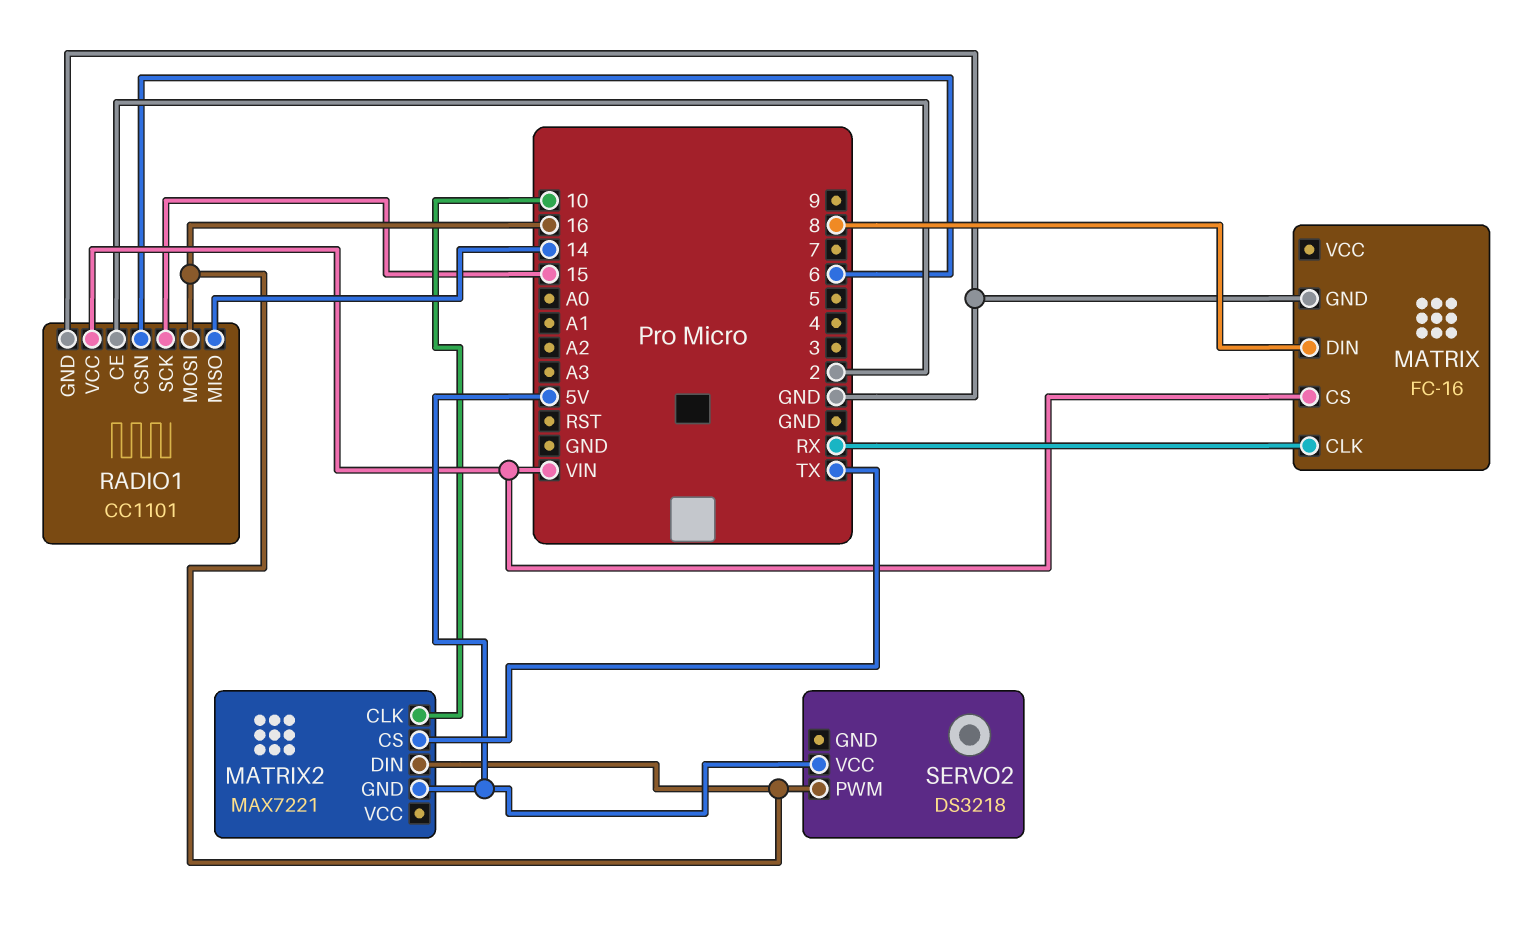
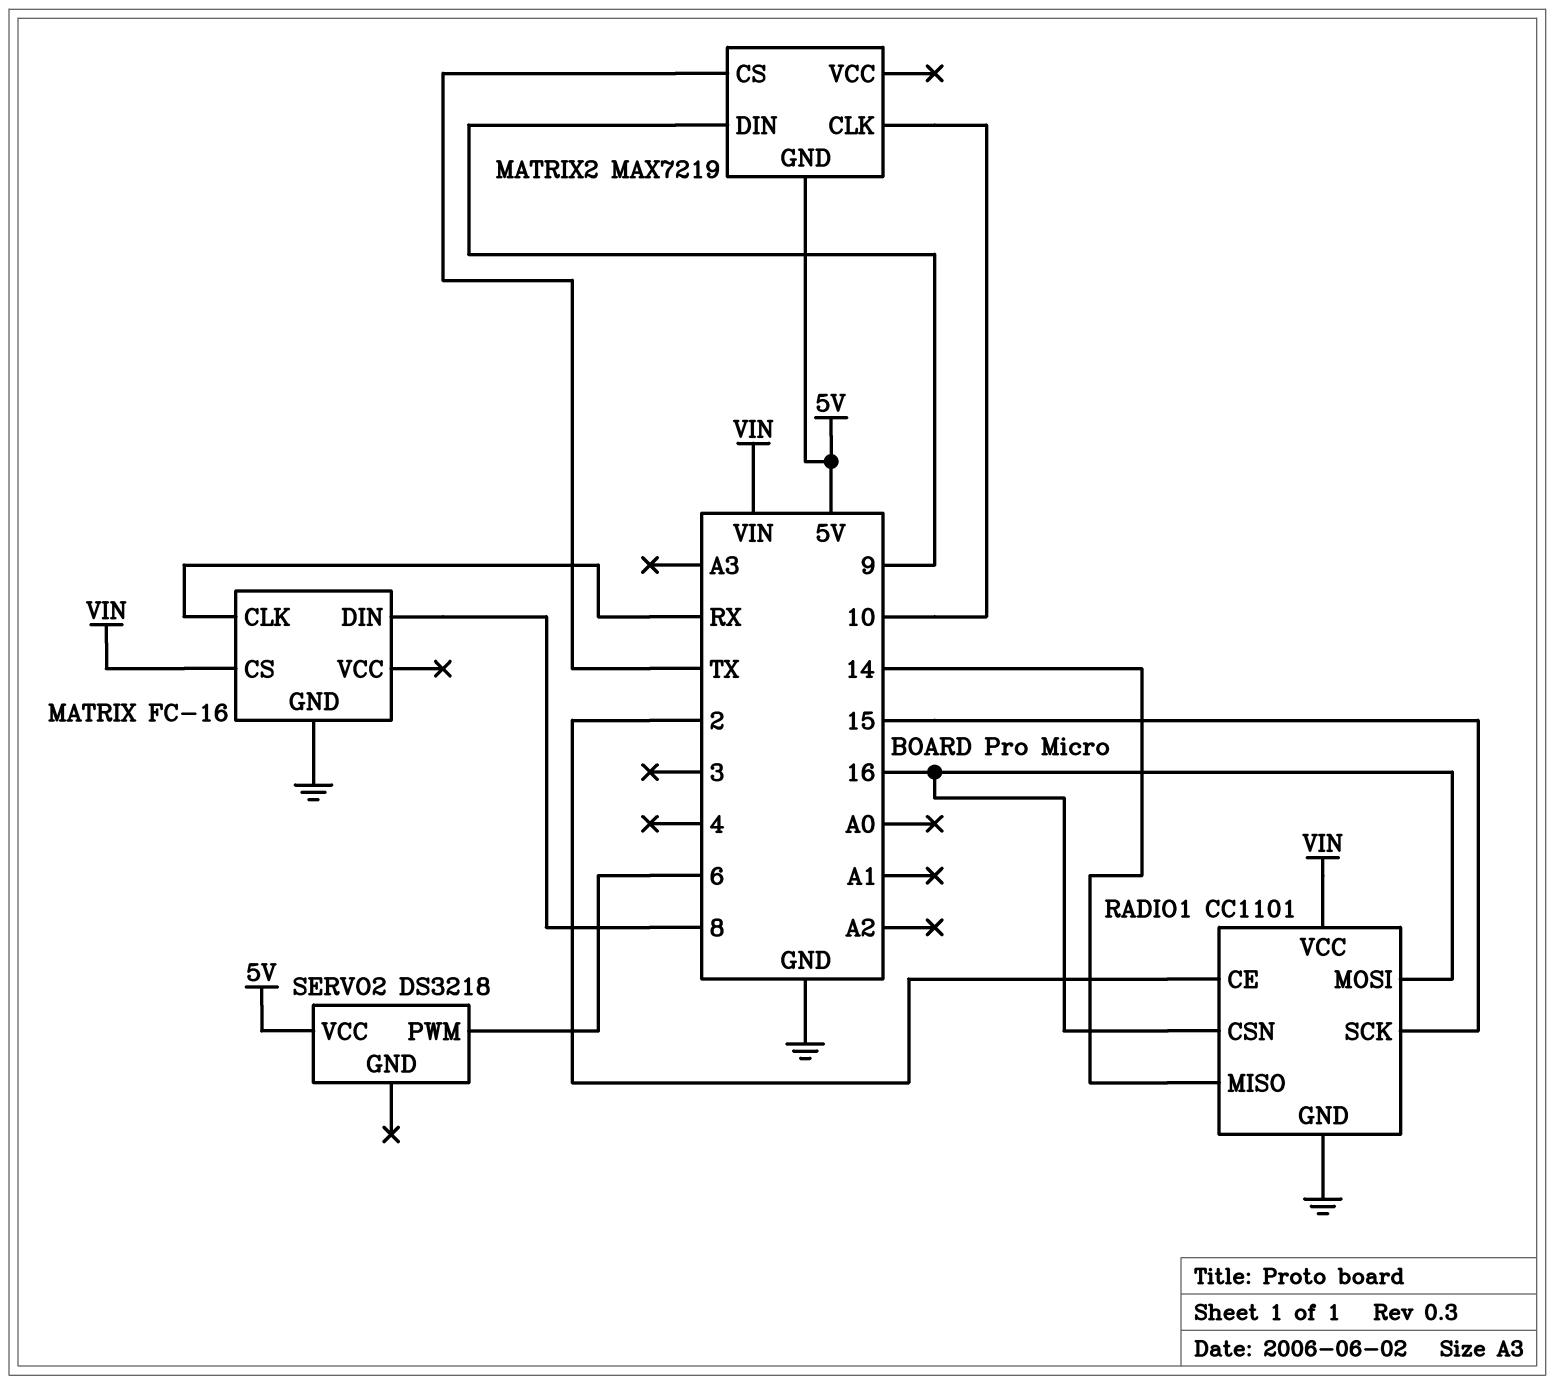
MATRIX2: MAX7221 -> MAX7219
MATRIX2 pin DIN: 16 -> 9
RADIO1 pin CSN: 6 -> 16
SERVO2 pin PWM: 16 -> 6

